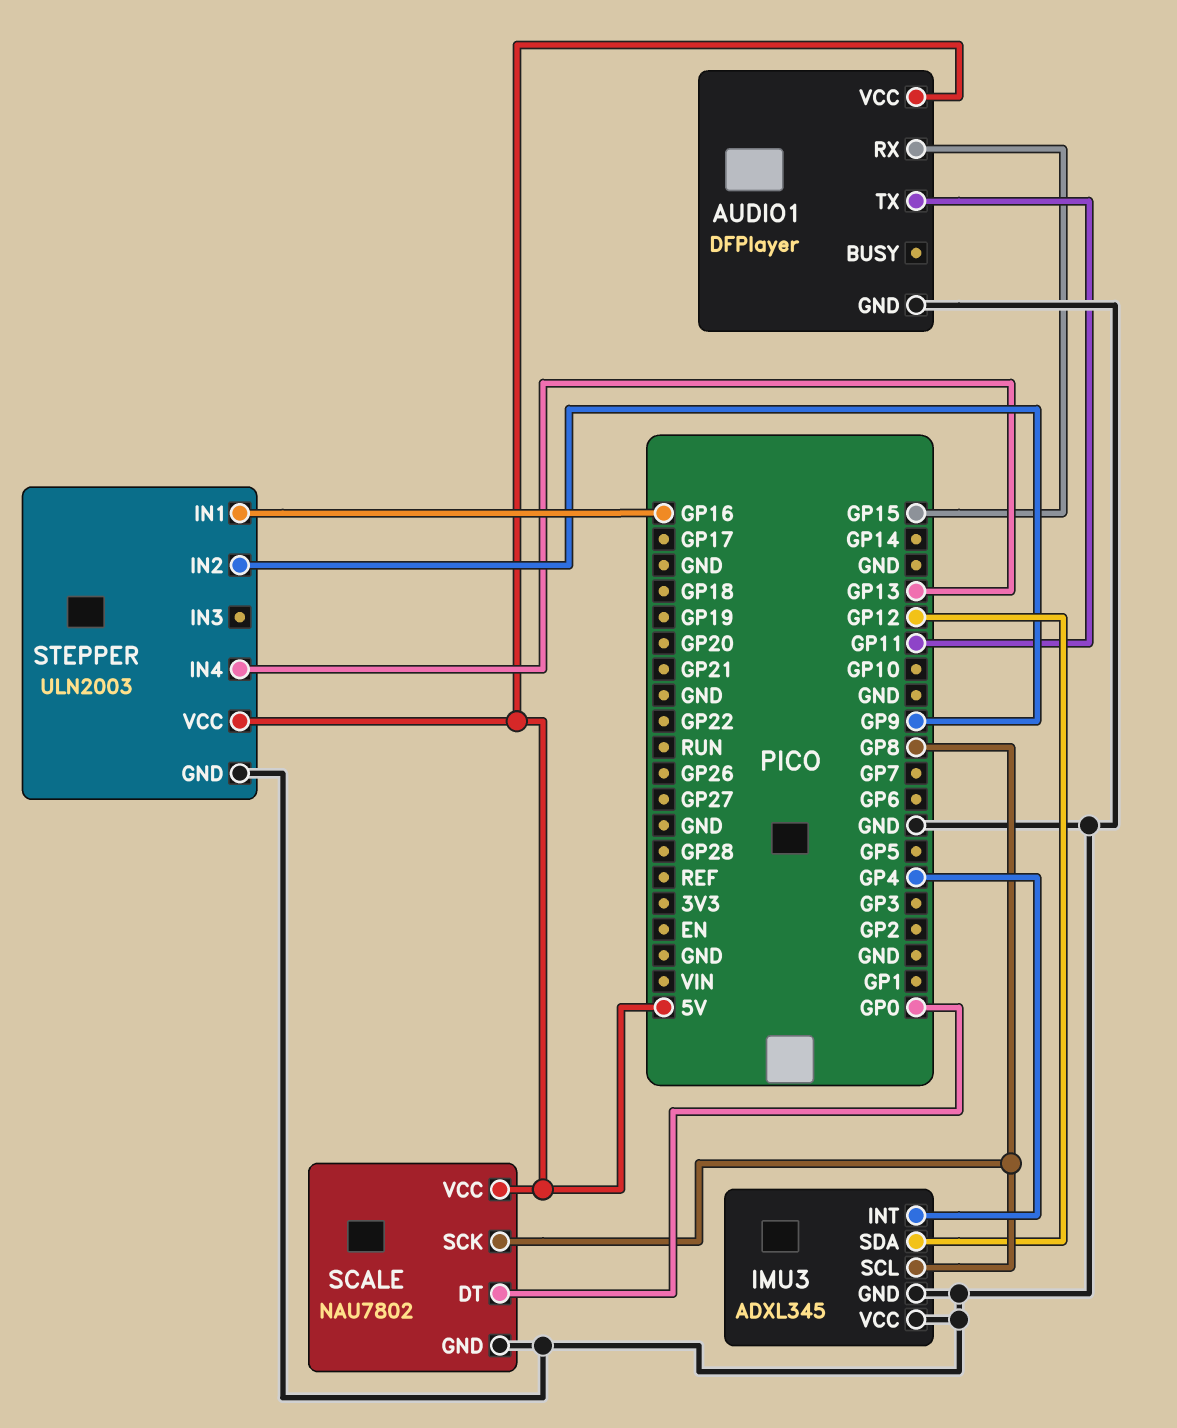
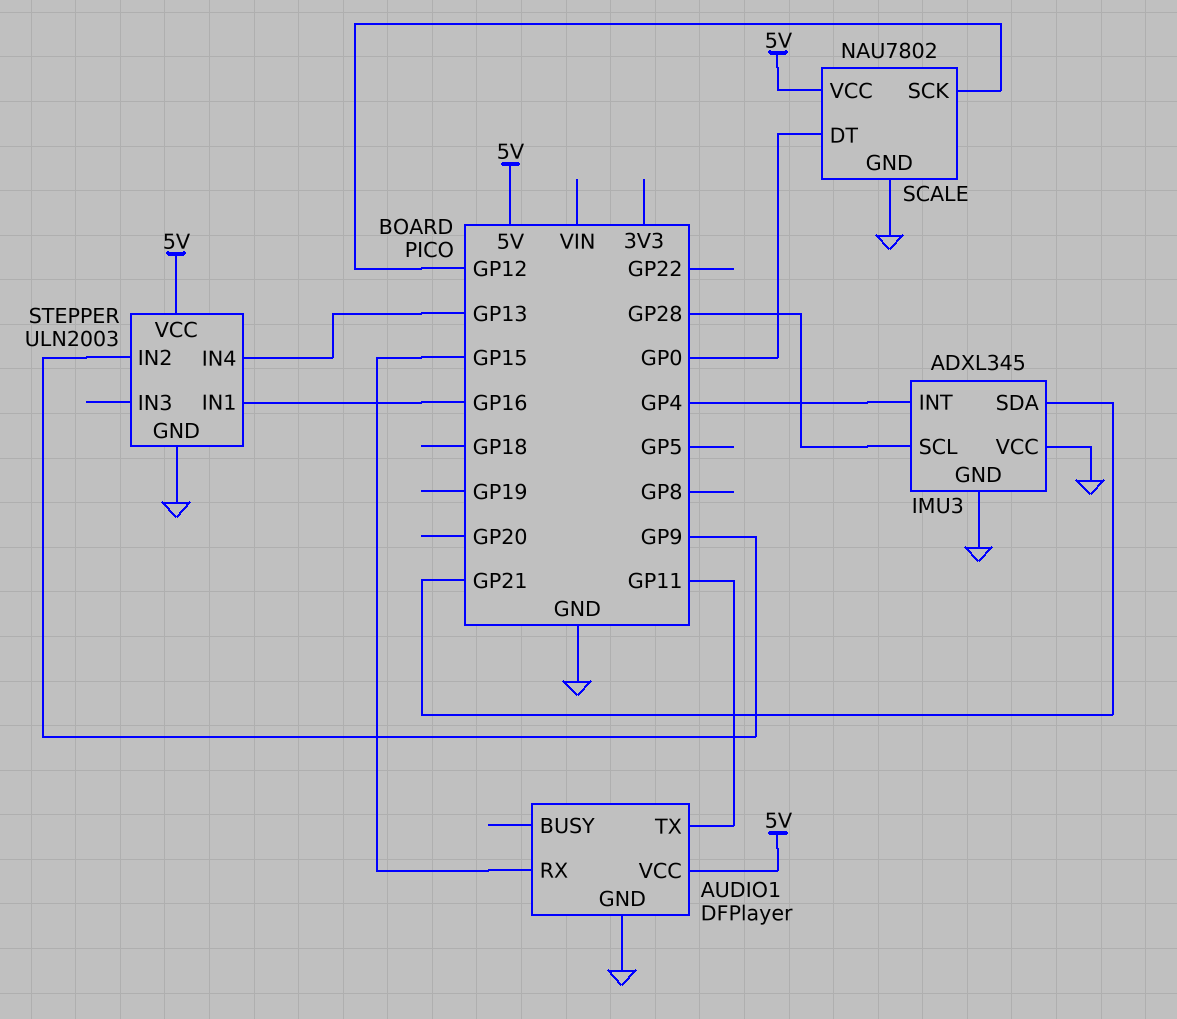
IMU3 pin SCL: GP8 -> GP28
IMU3 pin SDA: GP12 -> GP21
SCALE pin SCK: GP8 -> GP12

